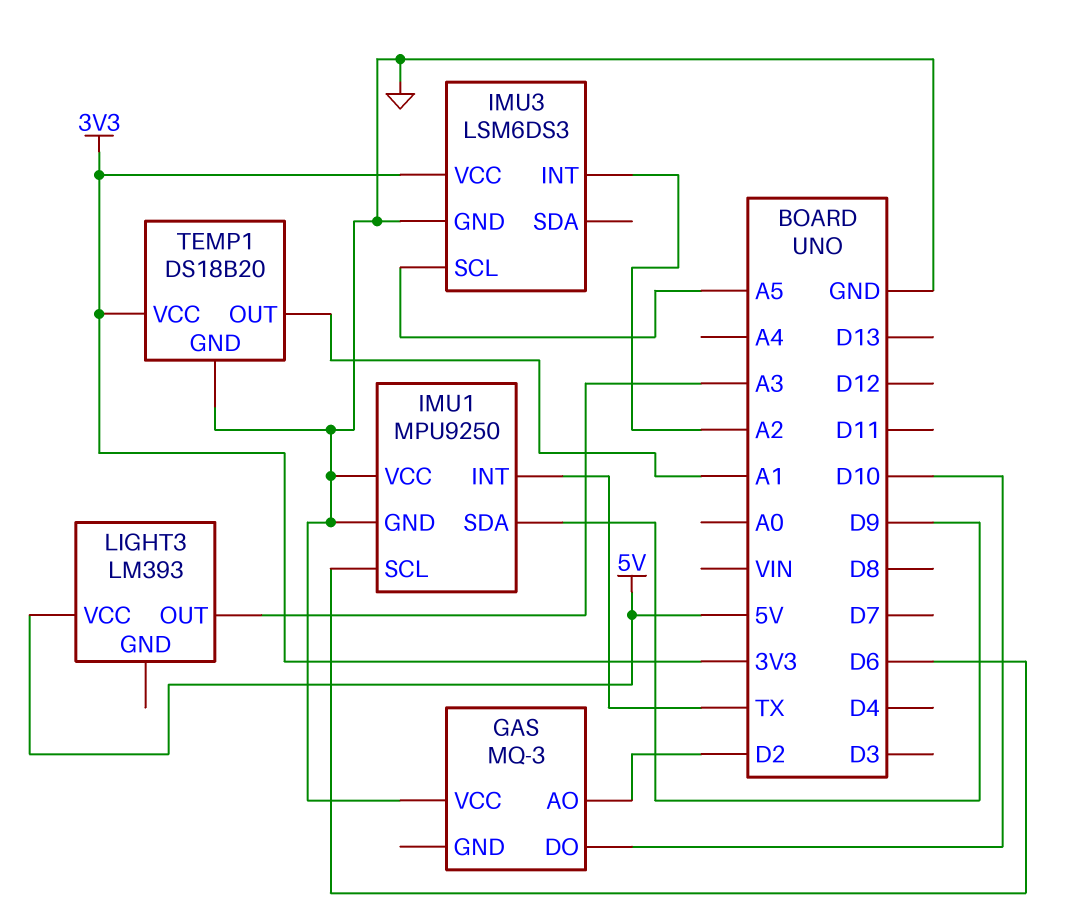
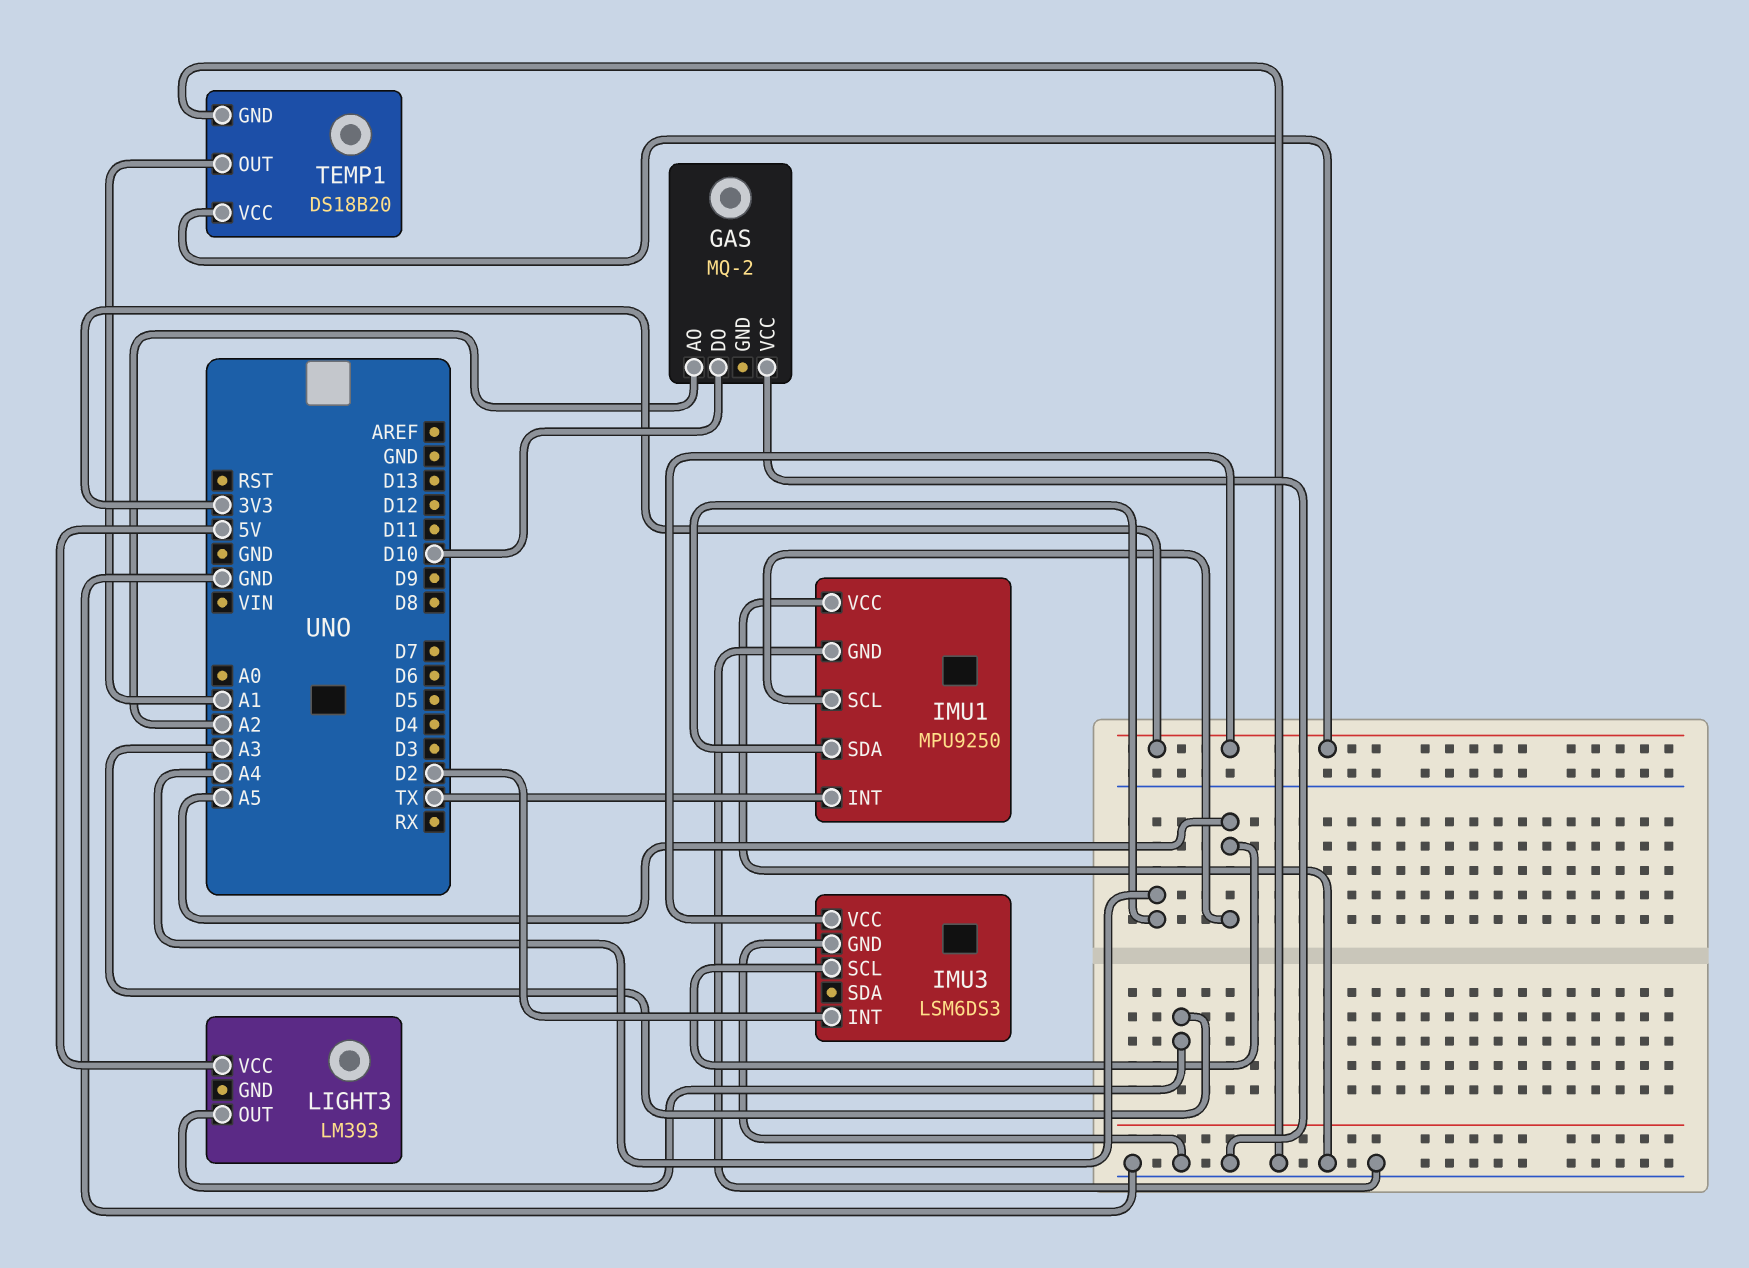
GAS: MQ-3 -> MQ-2
GAS pin AO: D2 -> A2
IMU1 pin SCL: D6 -> A5
IMU1 pin SDA: D9 -> A4
IMU3 pin INT: A2 -> D2

